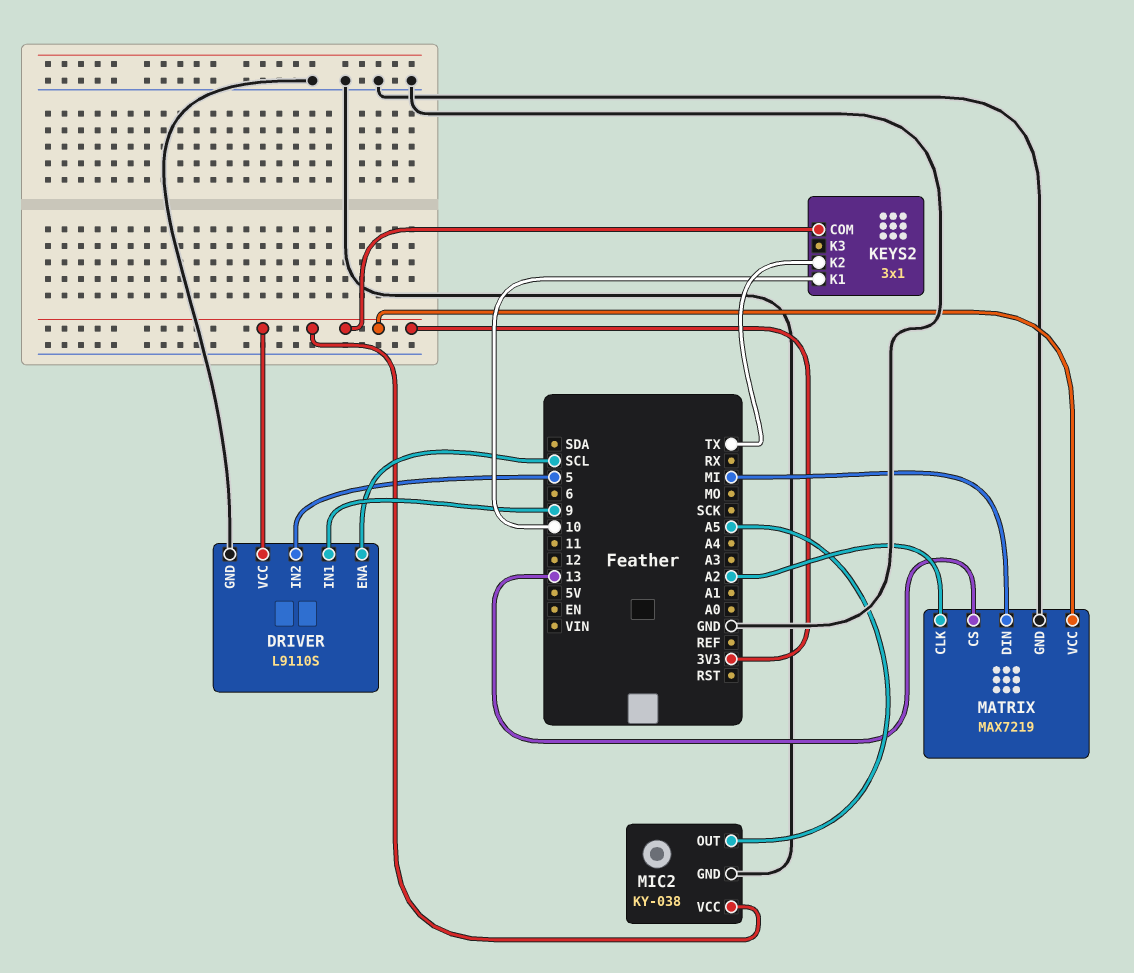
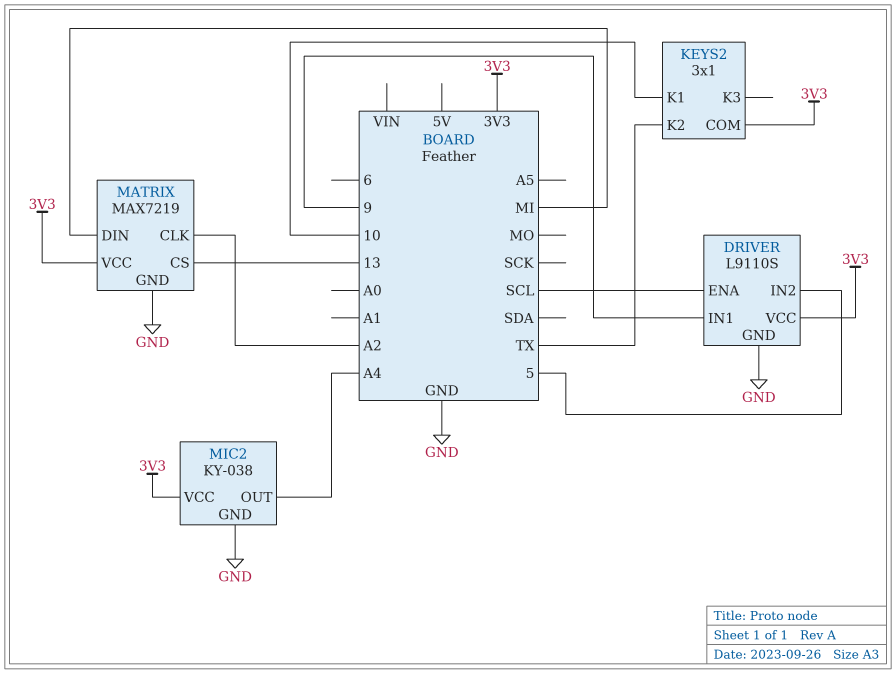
MIC2 pin OUT: A5 -> A4

